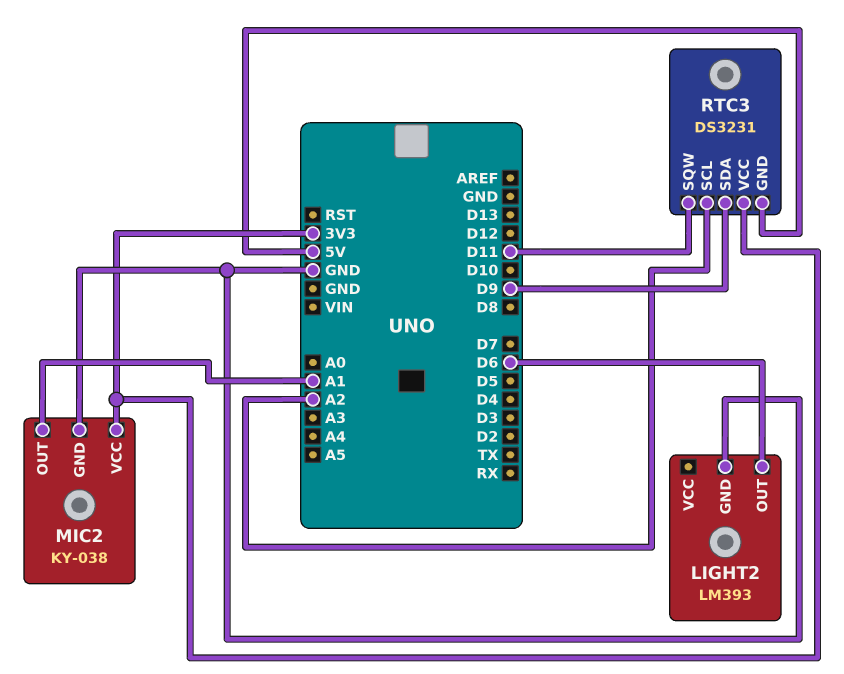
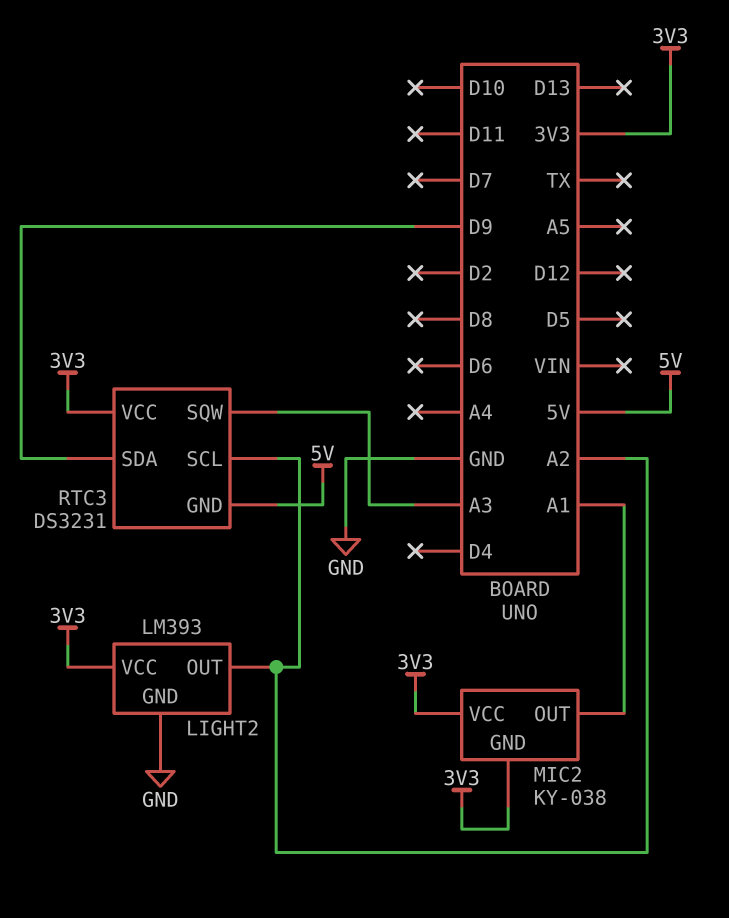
LIGHT2 pin OUT: D6 -> A2
LIGHT2 pin VCC: none -> 3V3
MIC2 pin GND: GND -> 3V3
RTC3 pin SQW: D11 -> A3

